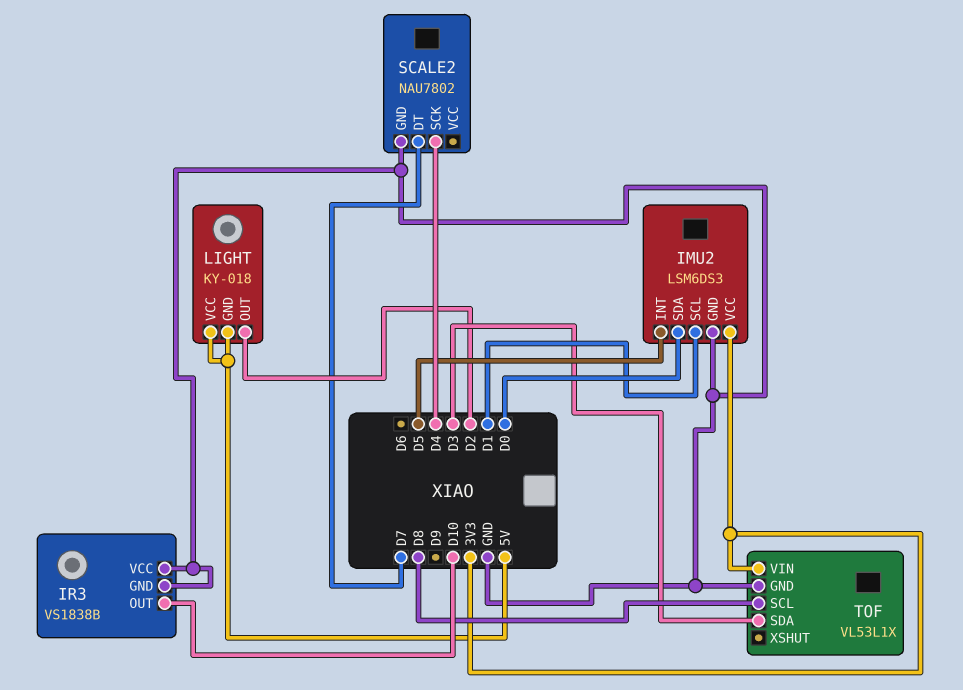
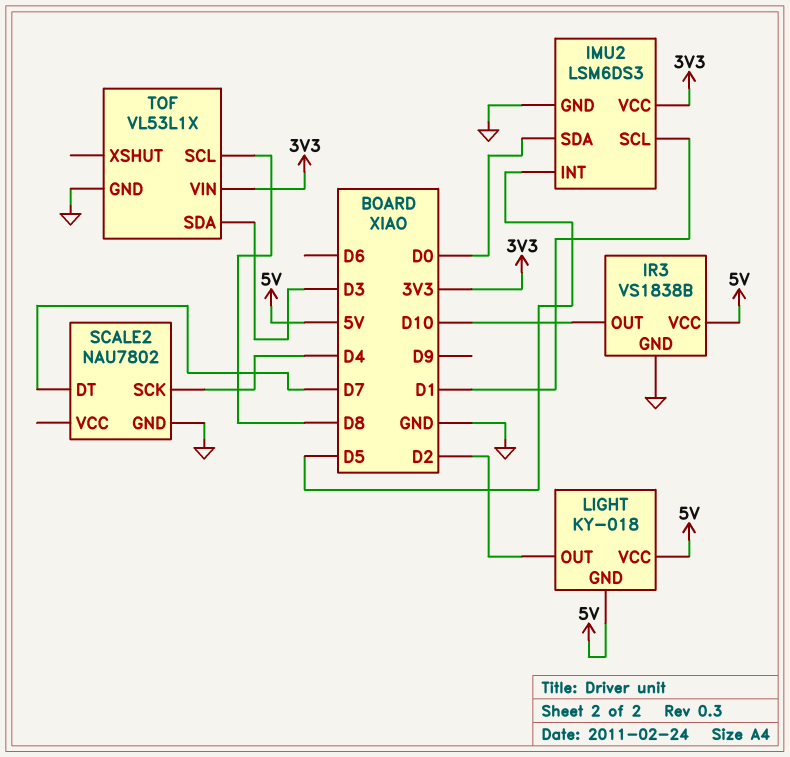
IR3 pin VCC: GND -> 5V

